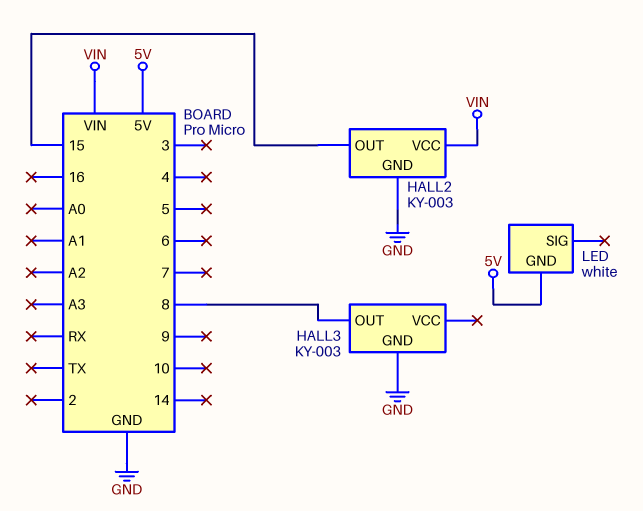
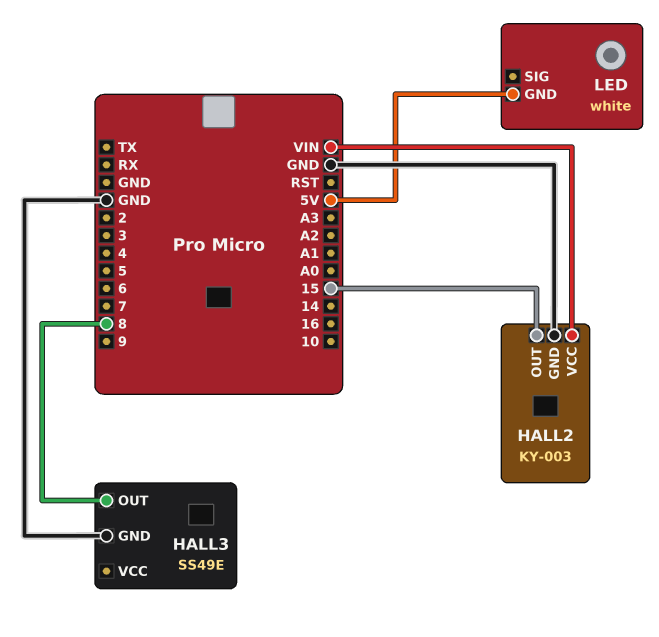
HALL3: KY-003 -> SS49E

